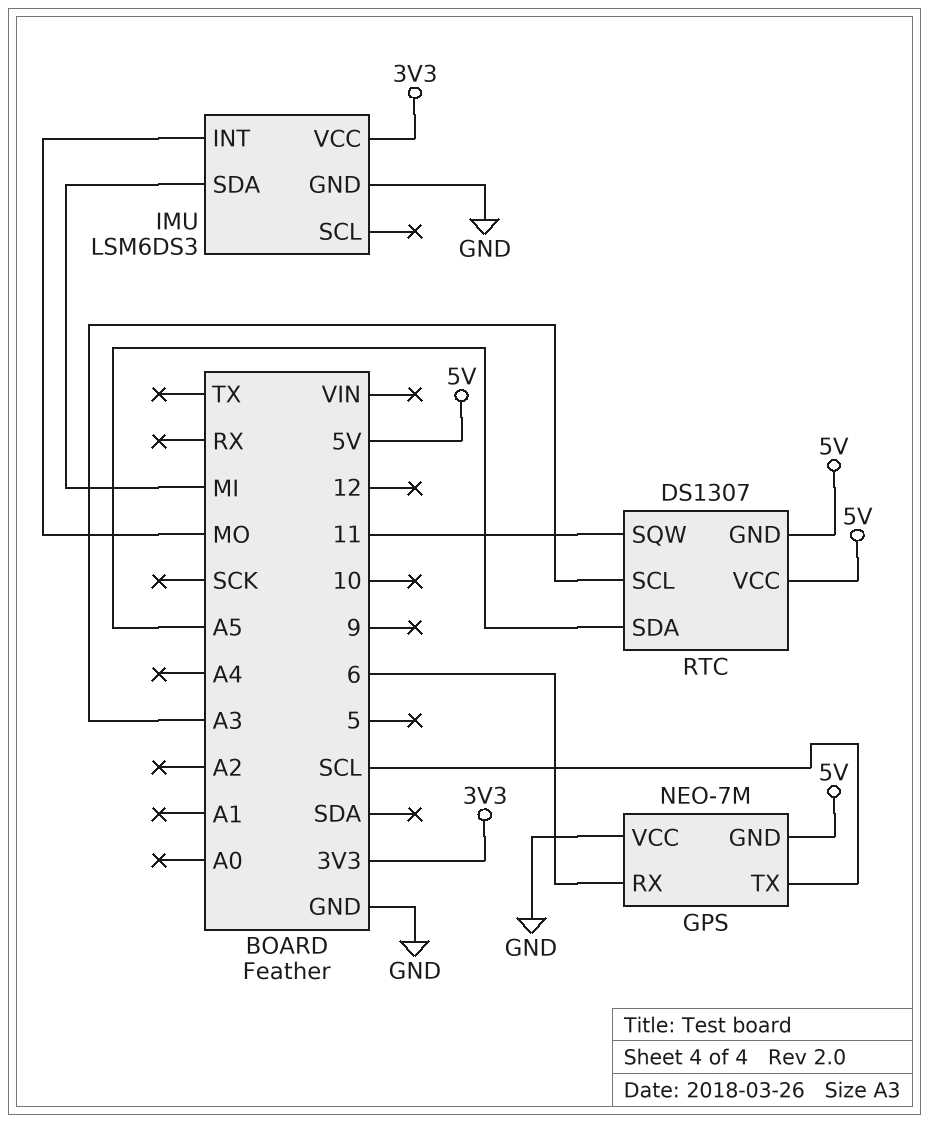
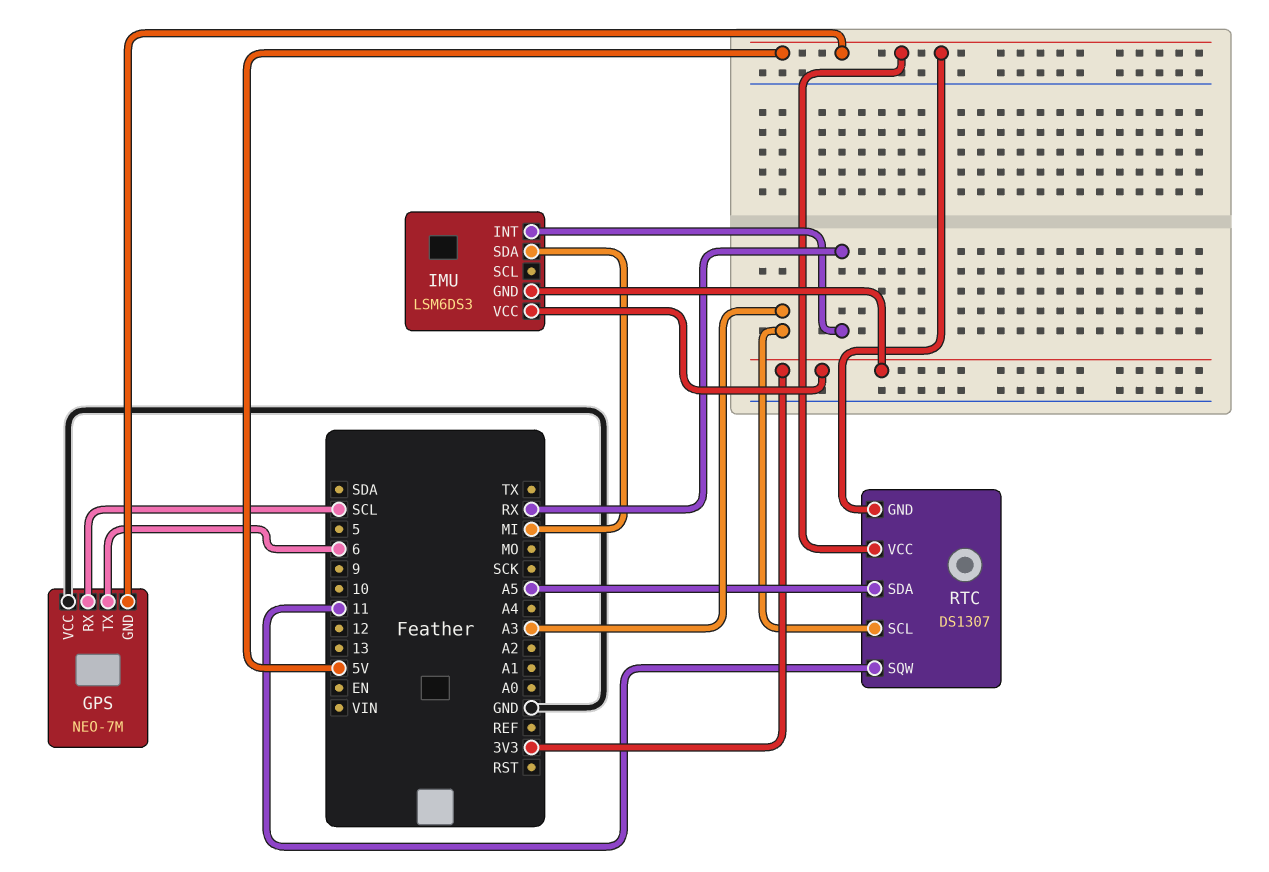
GPS pin RX: 6 -> SCL
GPS pin TX: SCL -> 6
IMU pin GND: GND -> 3V3
IMU pin INT: MO -> RX

